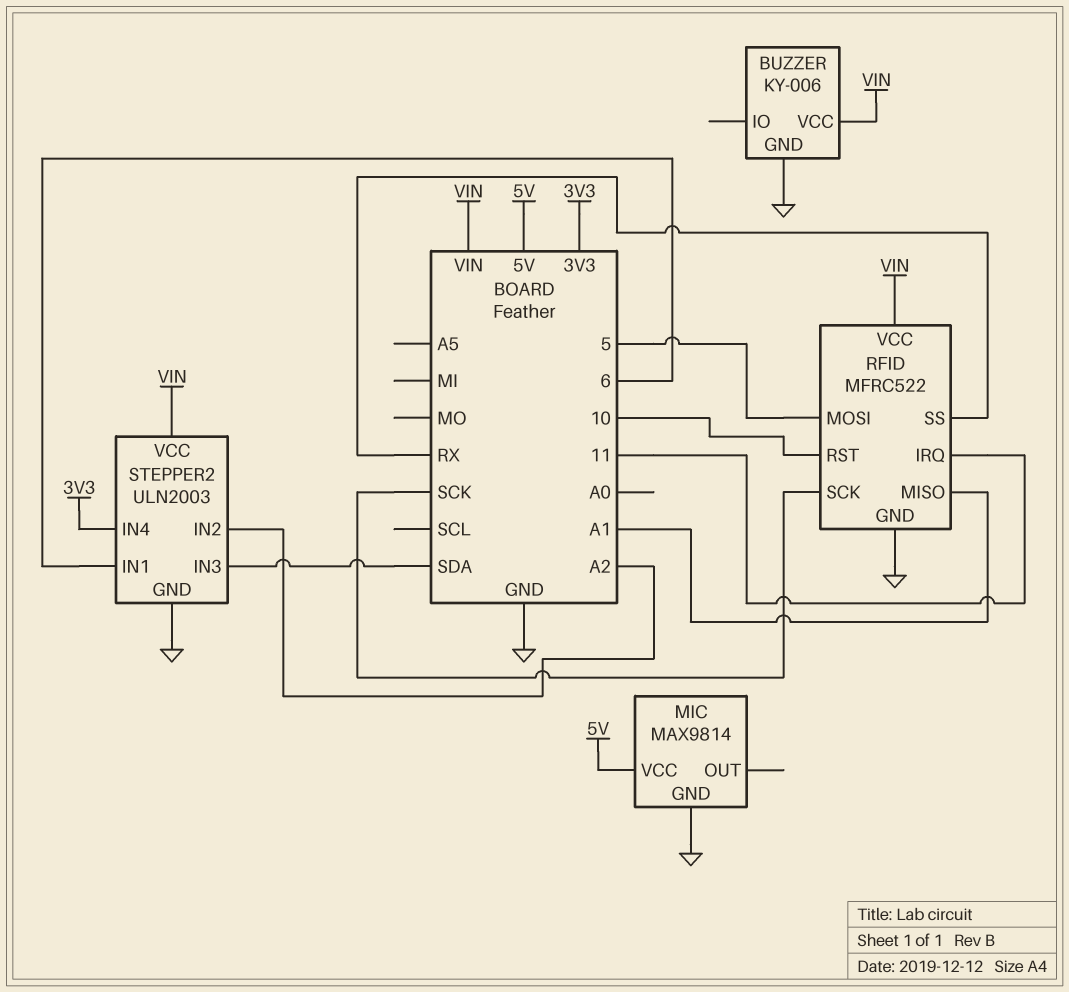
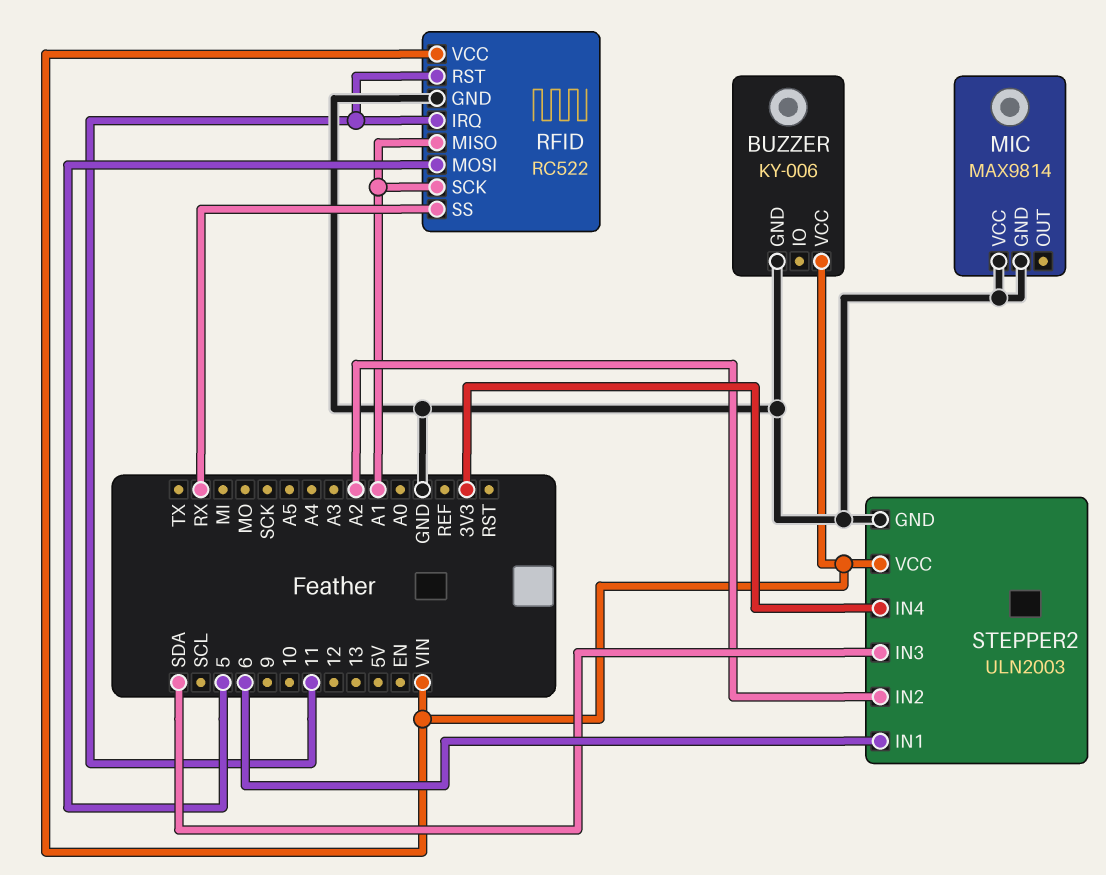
MIC pin VCC: 5V -> GND
RFID: MFRC522 -> RC522
RFID pin RST: 10 -> 11
RFID pin SCK: SCK -> A1

